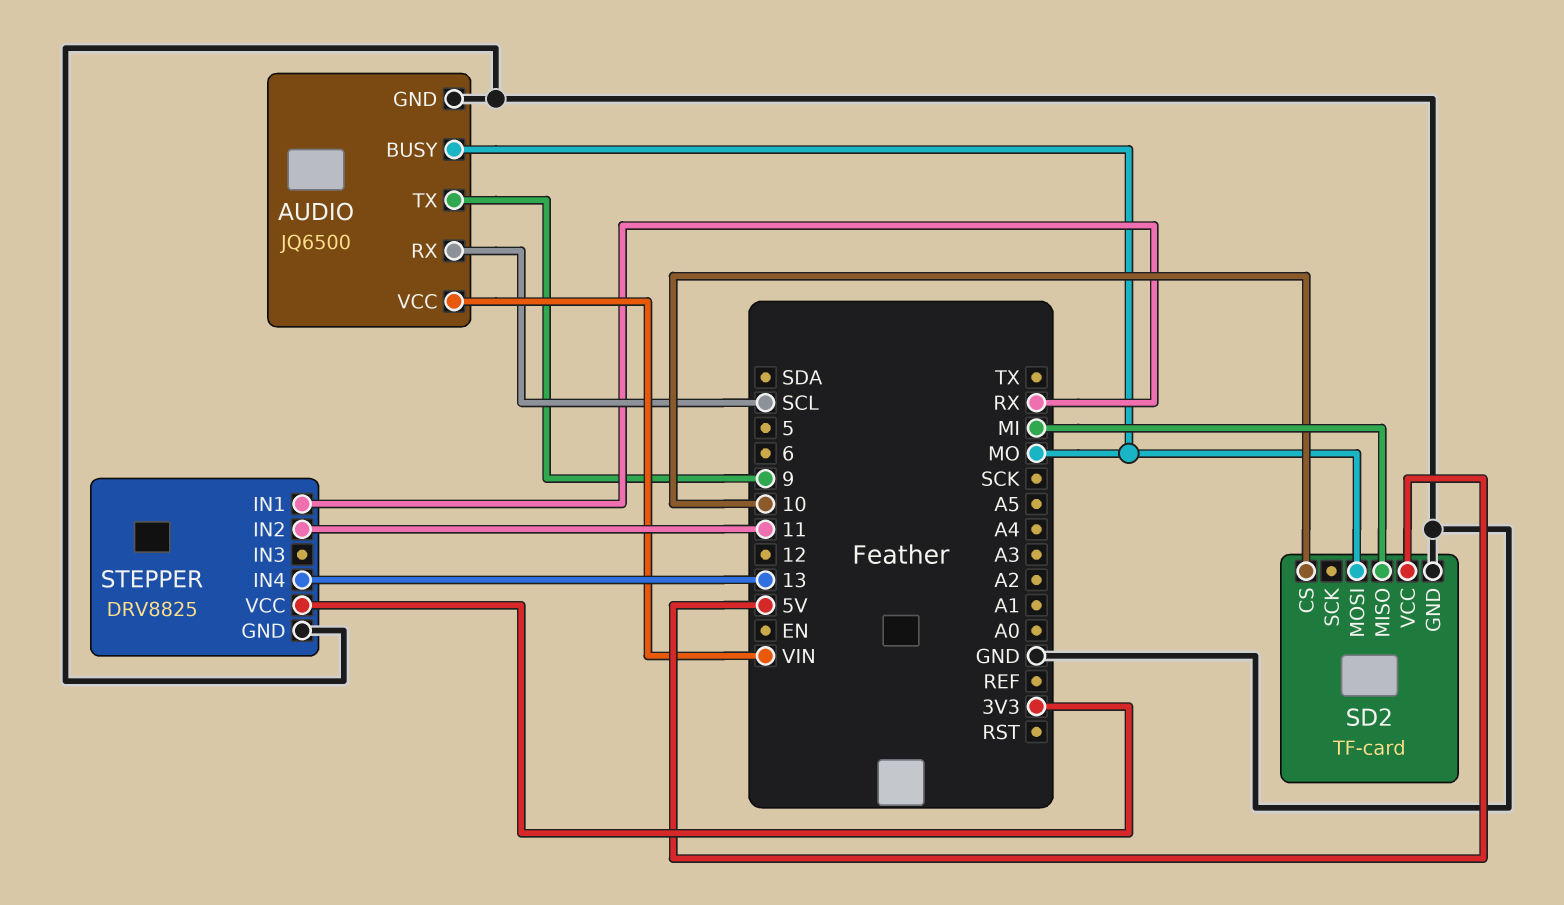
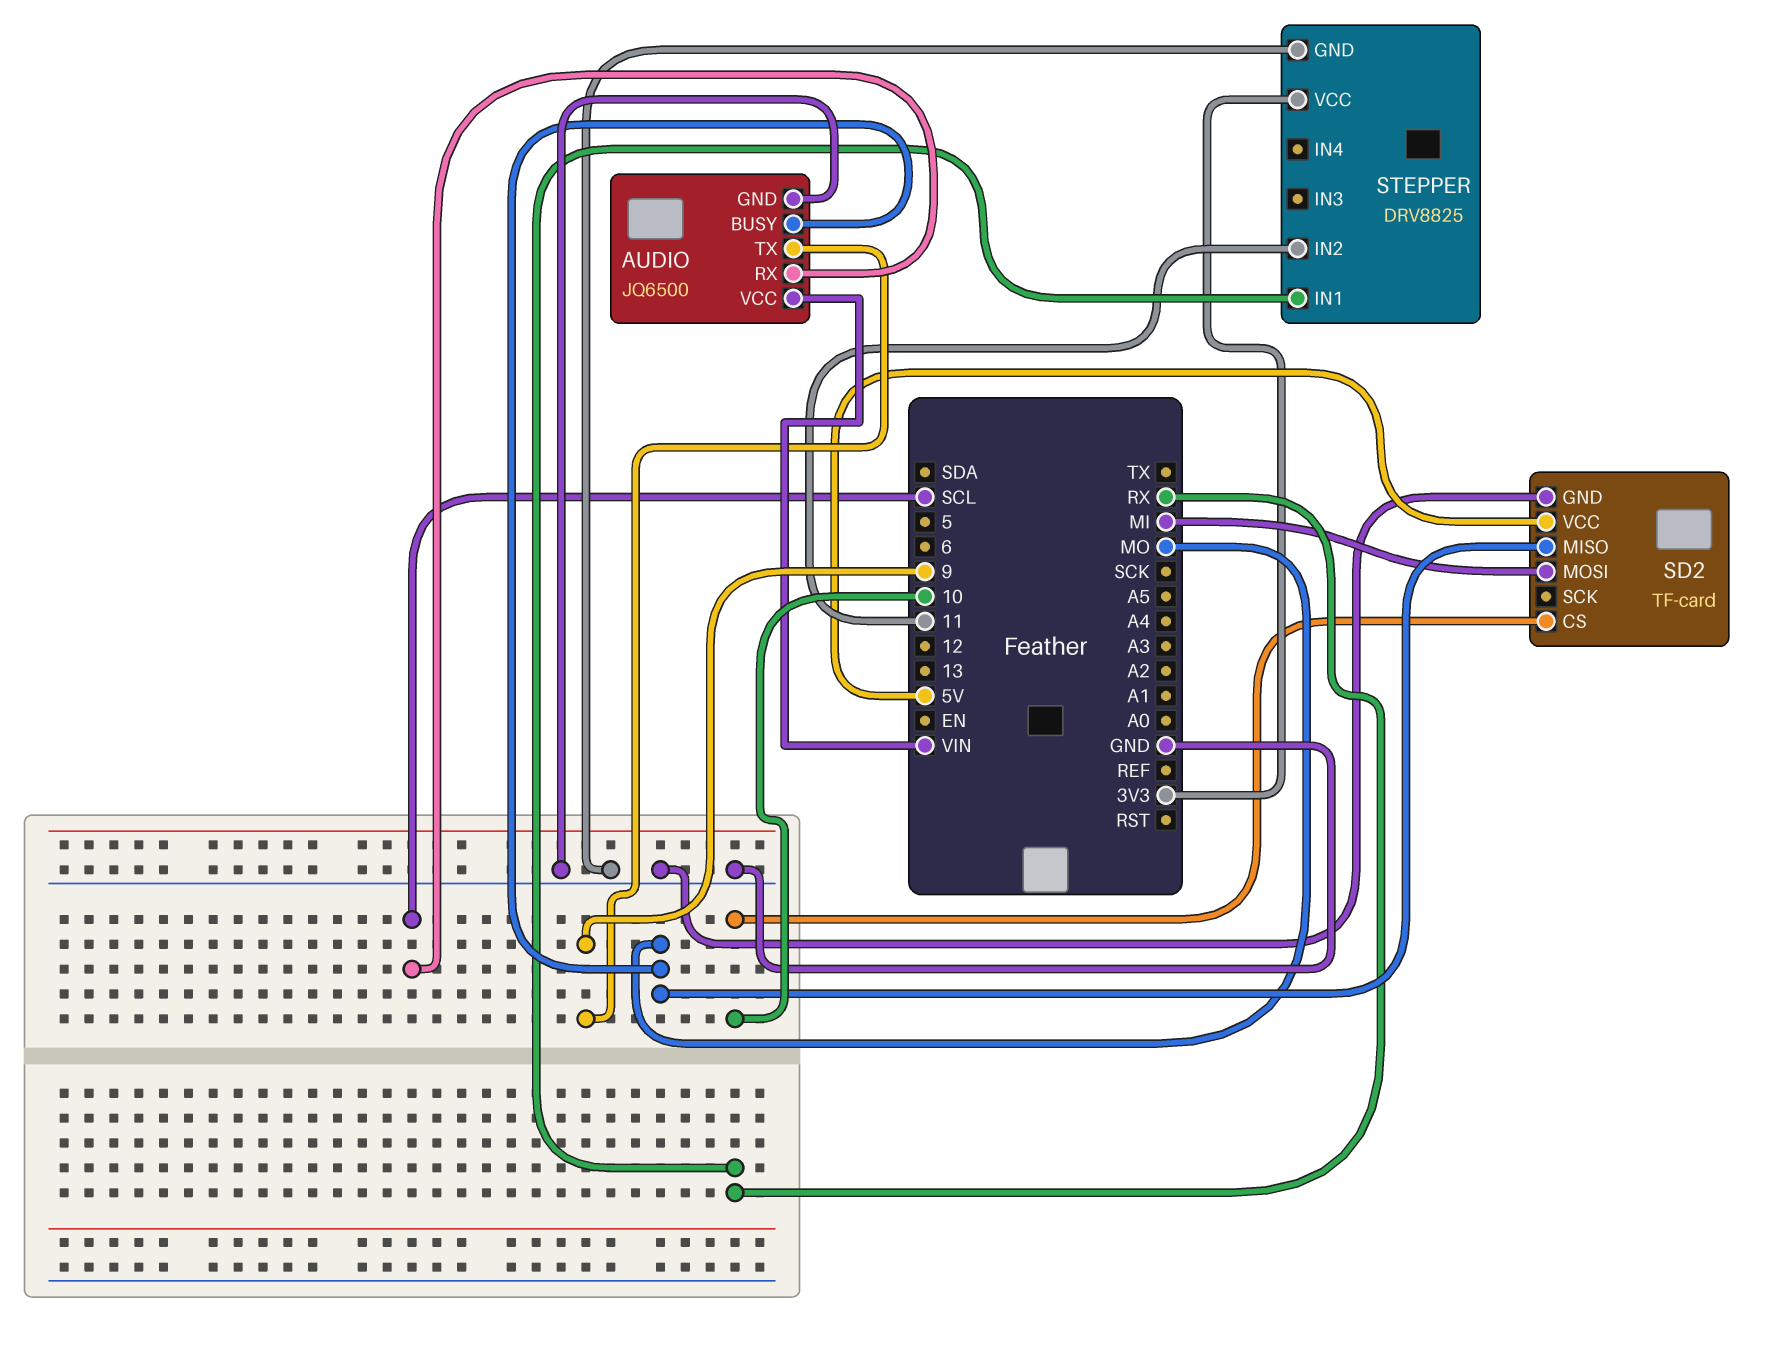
SD2 pin MISO: MI -> MO
SD2 pin MOSI: MO -> MI
STEPPER pin IN4: 13 -> none

